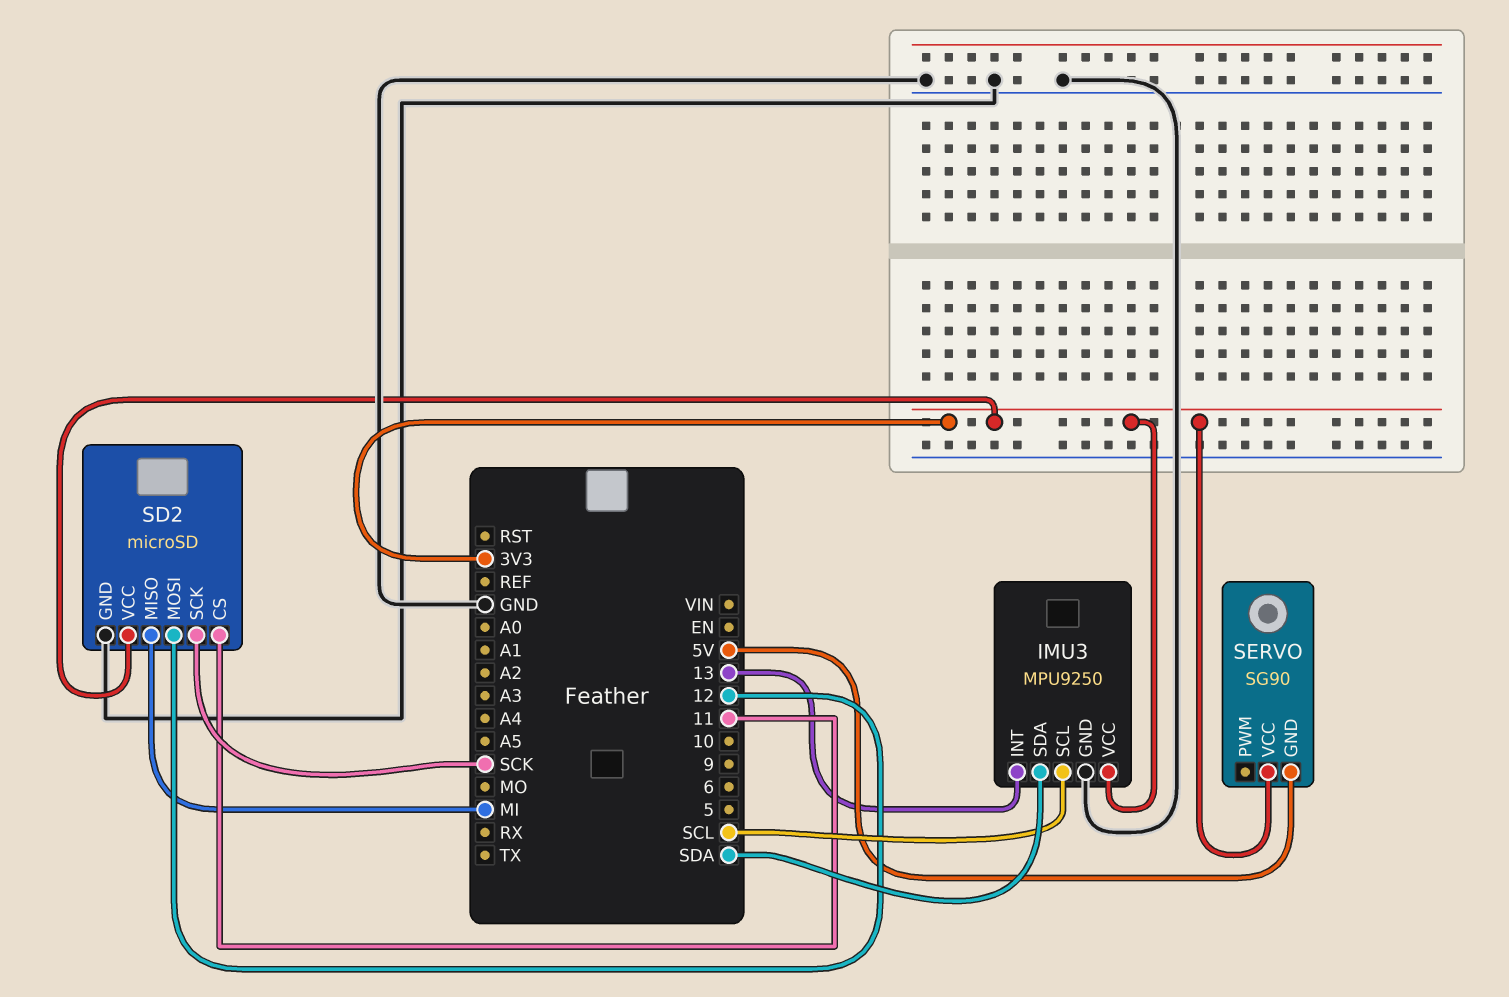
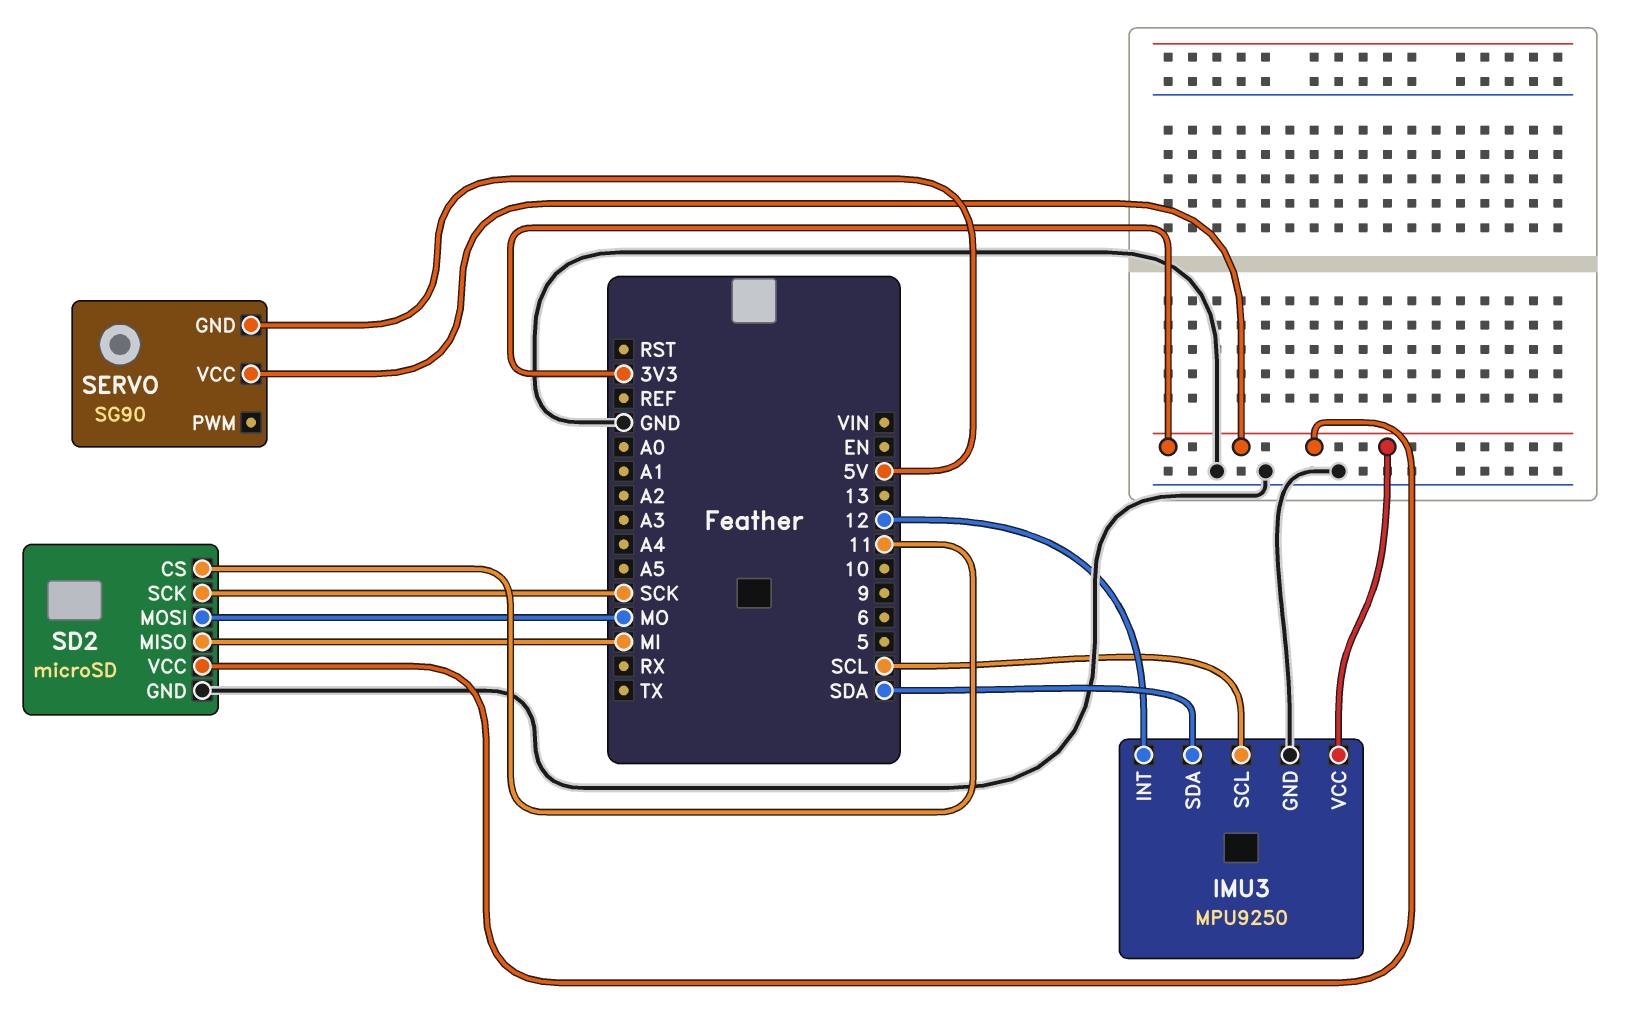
IMU3 pin INT: 13 -> 12
SD2 pin MOSI: 12 -> MO

